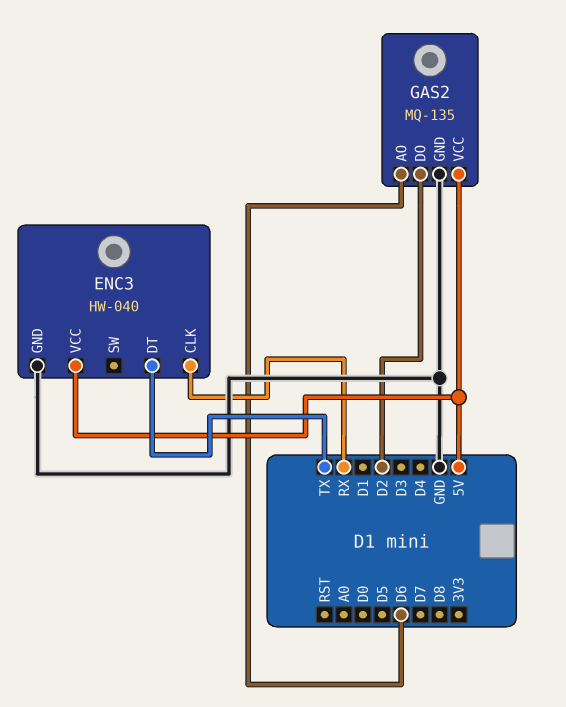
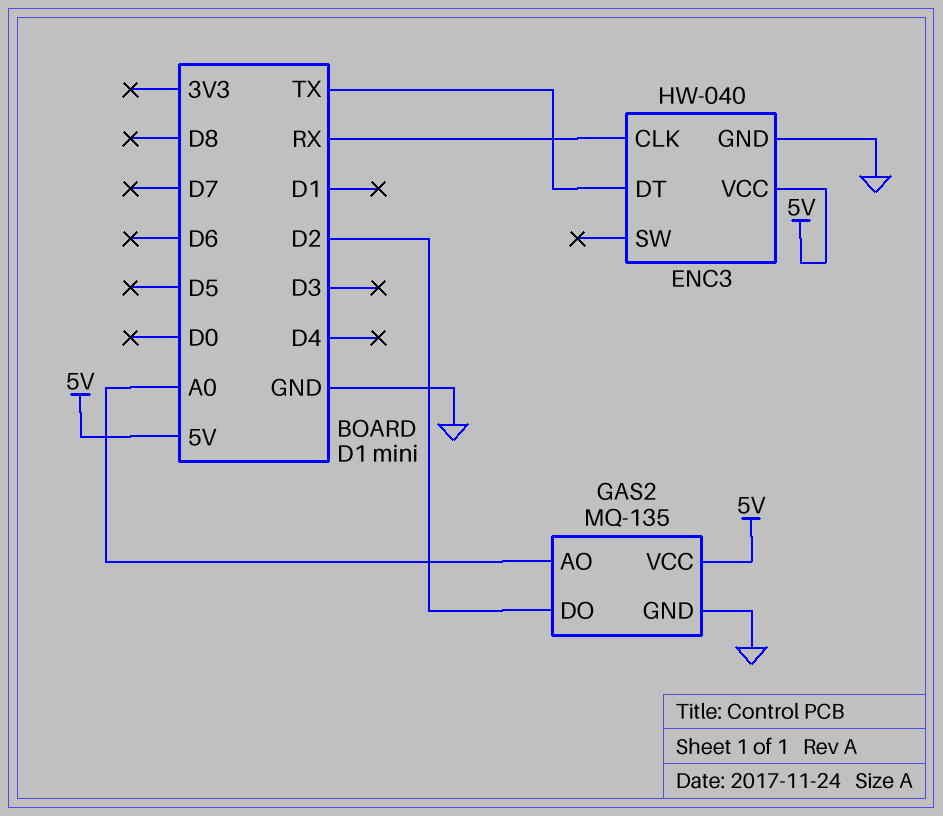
GAS2 pin AO: D6 -> A0

